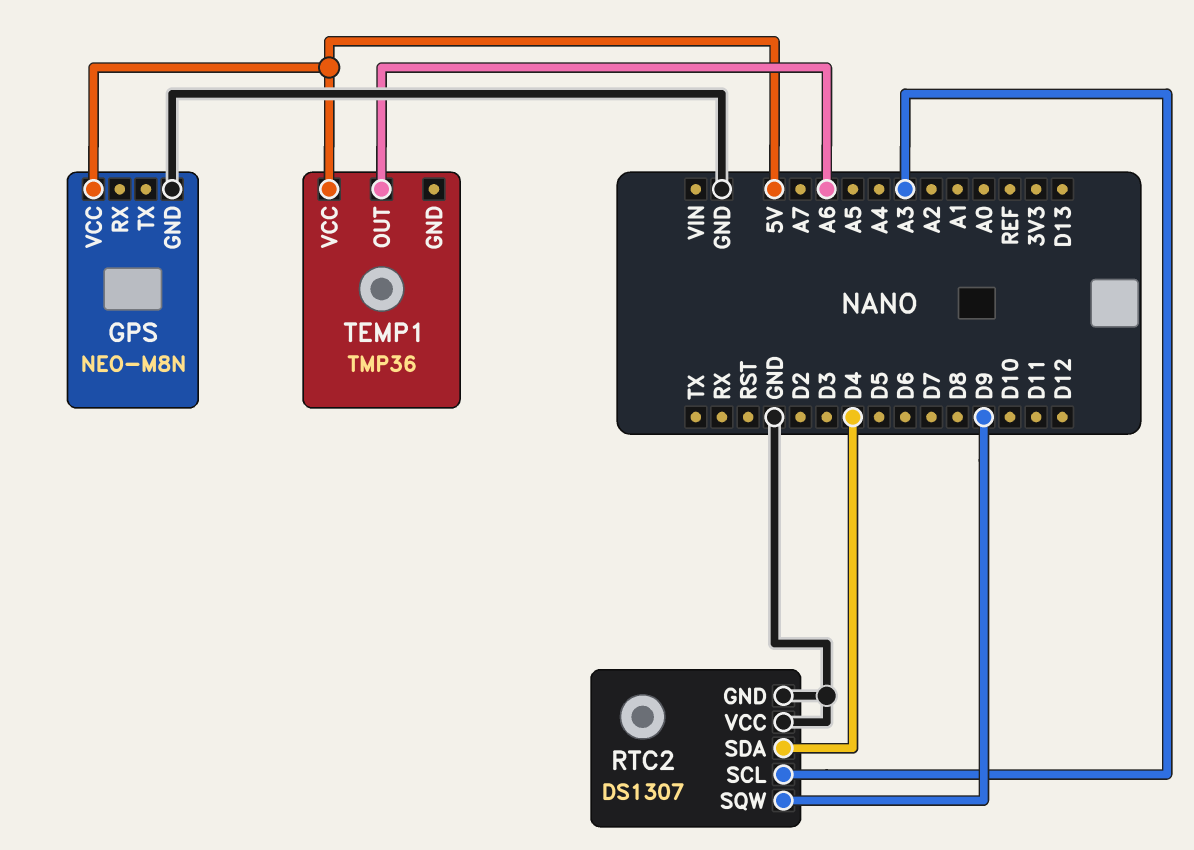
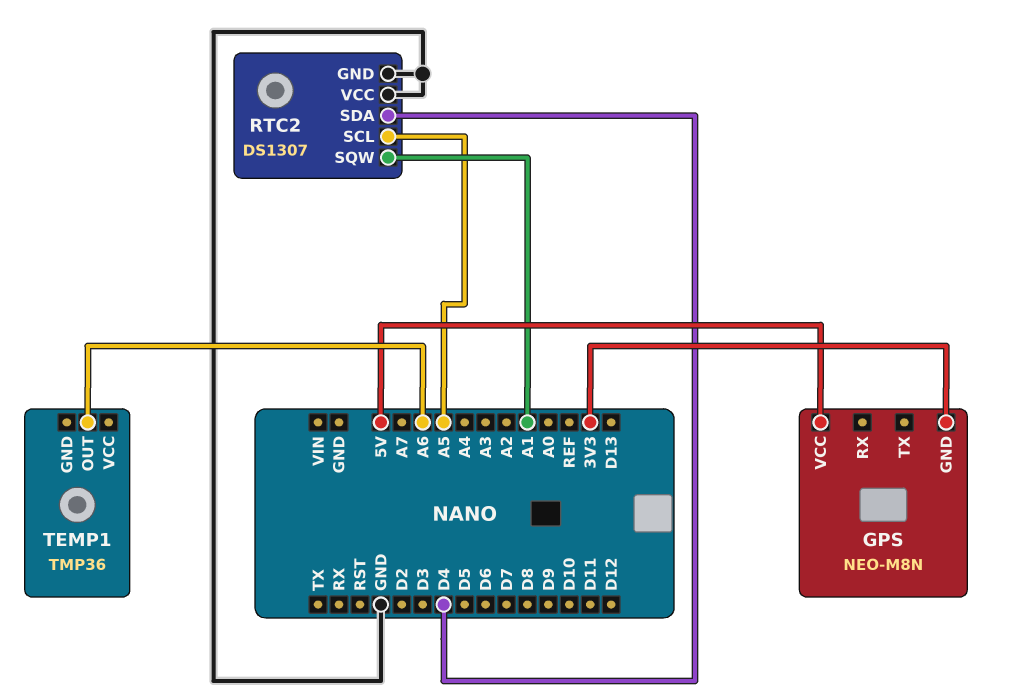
GPS pin GND: GND -> 3V3
RTC2 pin SCL: A3 -> A5
RTC2 pin SQW: D9 -> A1
TEMP1 pin VCC: 5V -> none

